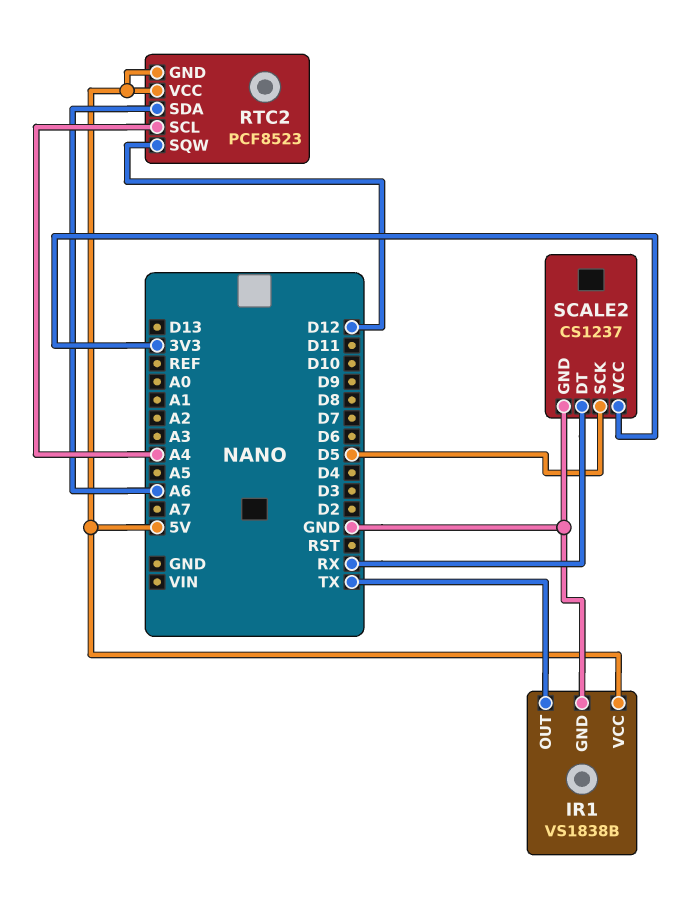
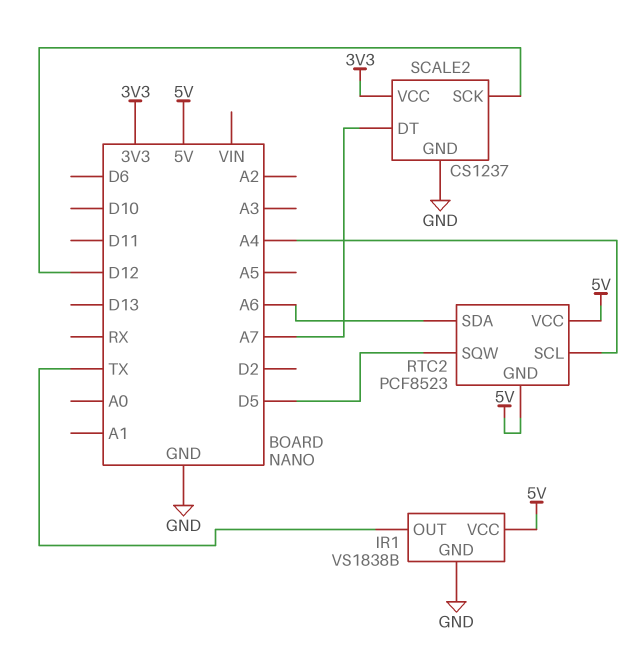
RTC2 pin SQW: D12 -> D5
SCALE2 pin DT: RX -> A7
SCALE2 pin SCK: D5 -> D12

